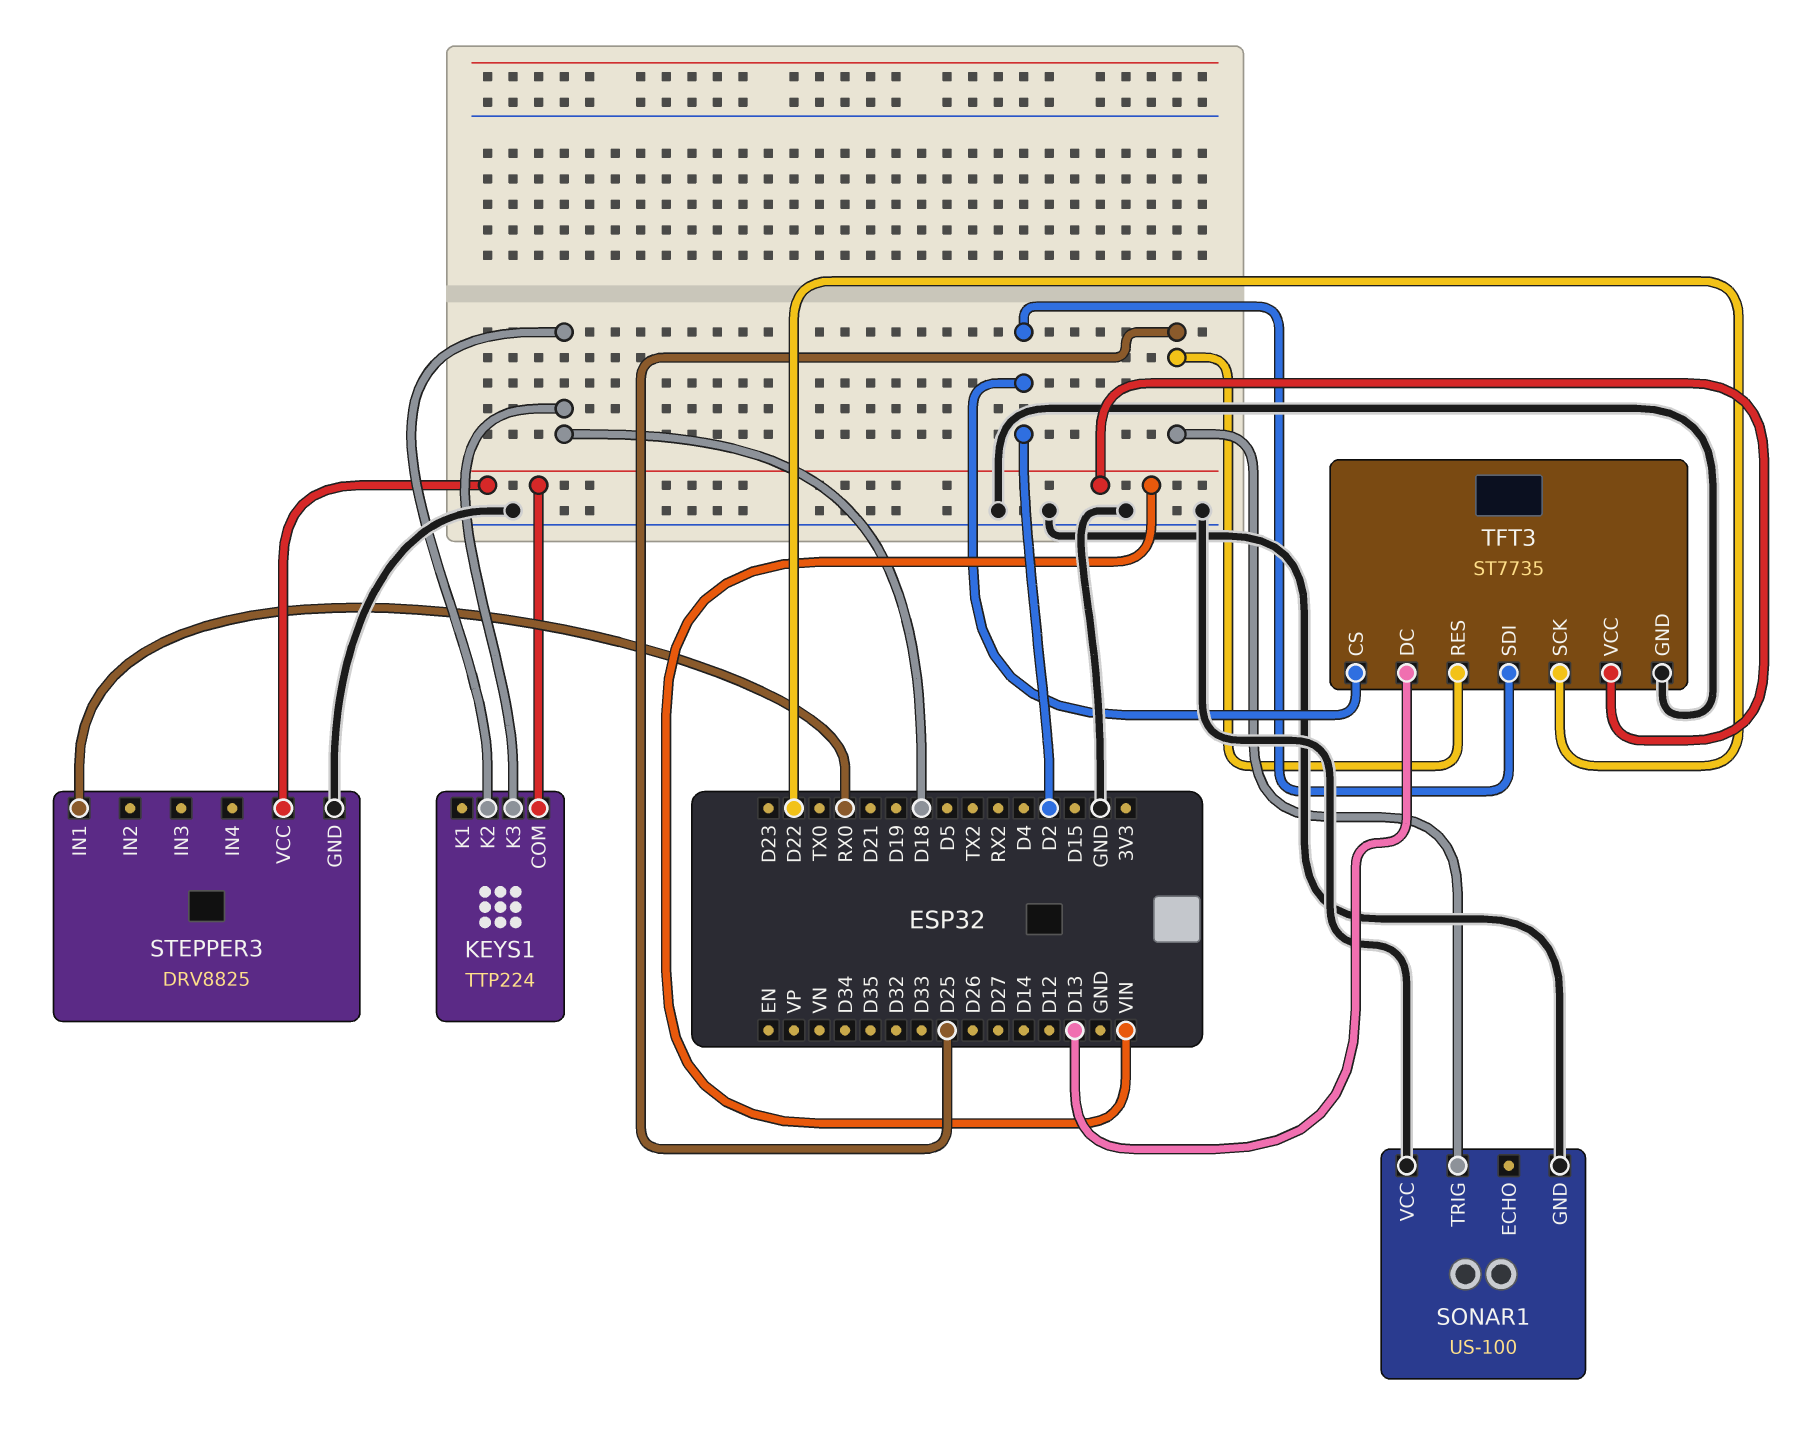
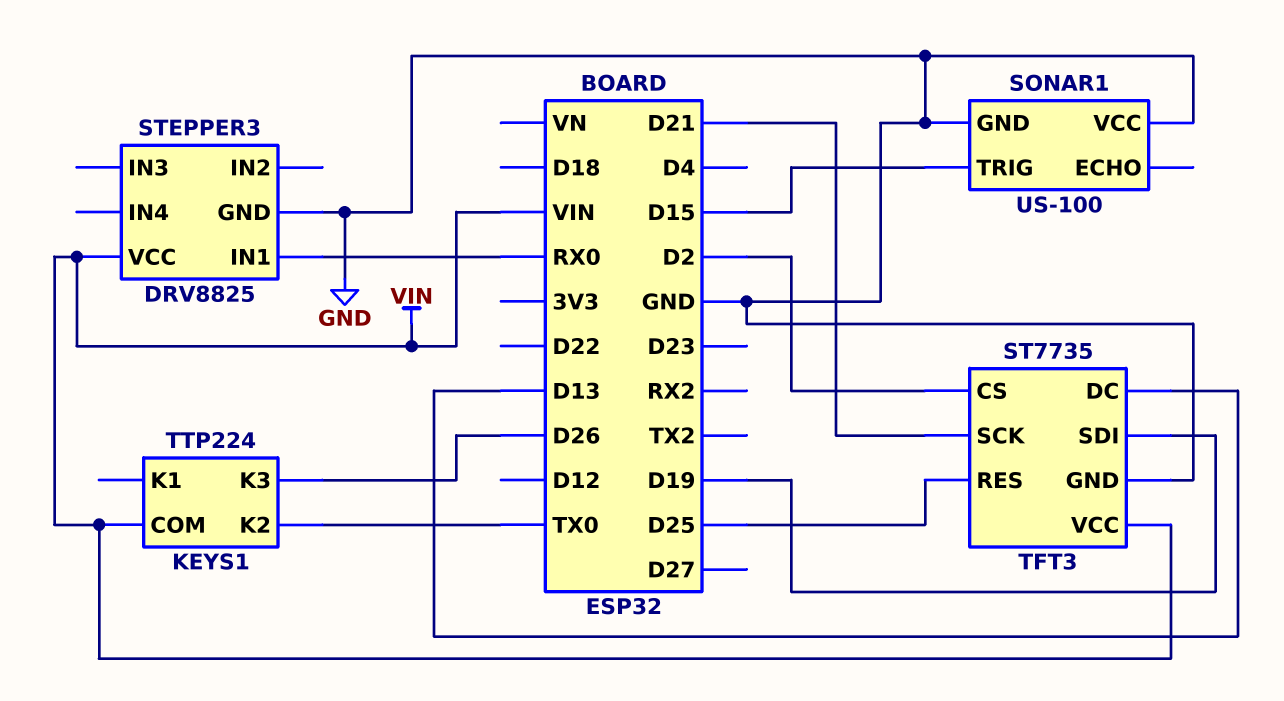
KEYS1 pin K2: D18 -> TX0
KEYS1 pin K3: D18 -> D26
SONAR1 pin TRIG: D25 -> D15
TFT3 pin SCK: D22 -> D21
TFT3 pin SDI: D2 -> D19

